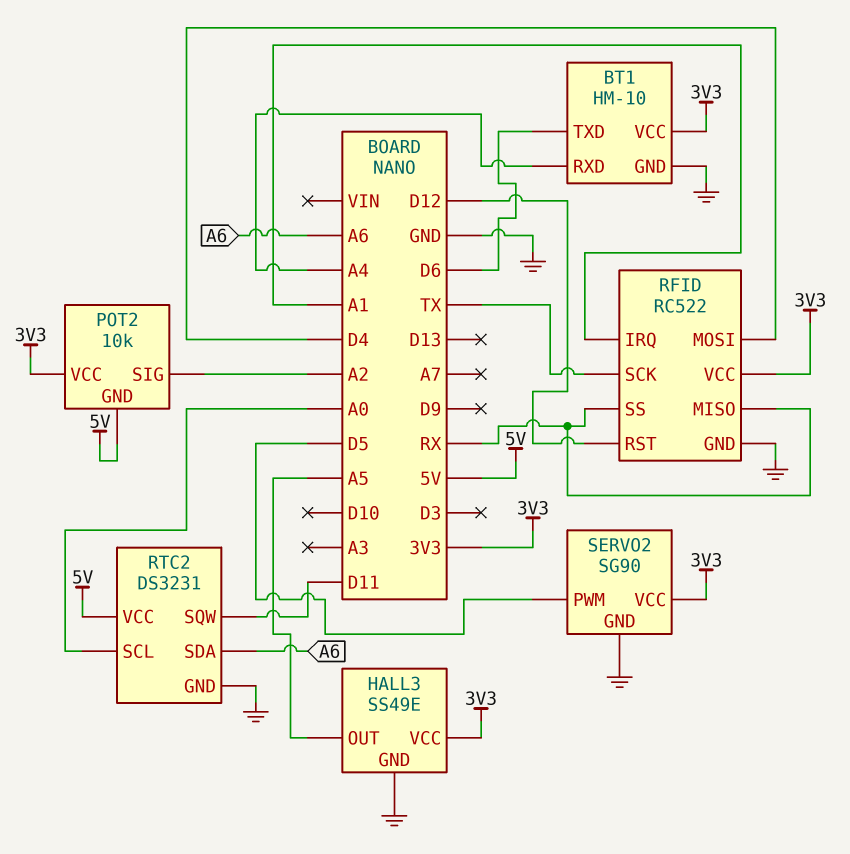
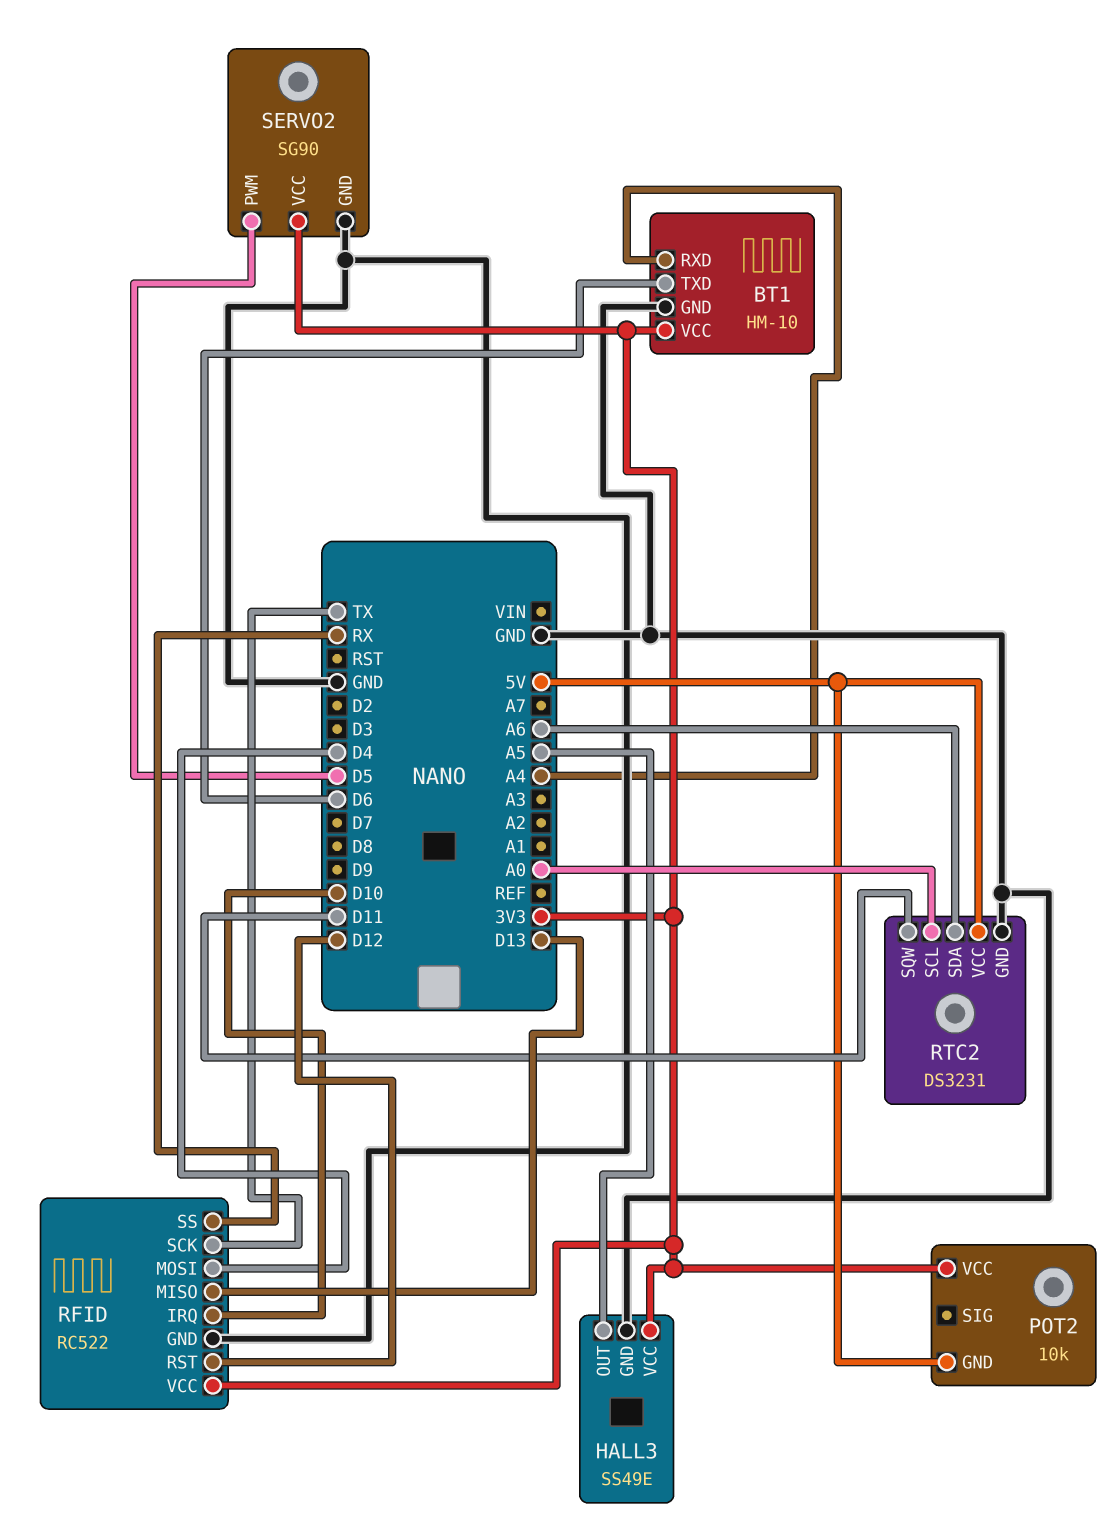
POT2 pin SIG: A2 -> none
RFID pin IRQ: A1 -> D10
RFID pin MISO: RX -> D13

